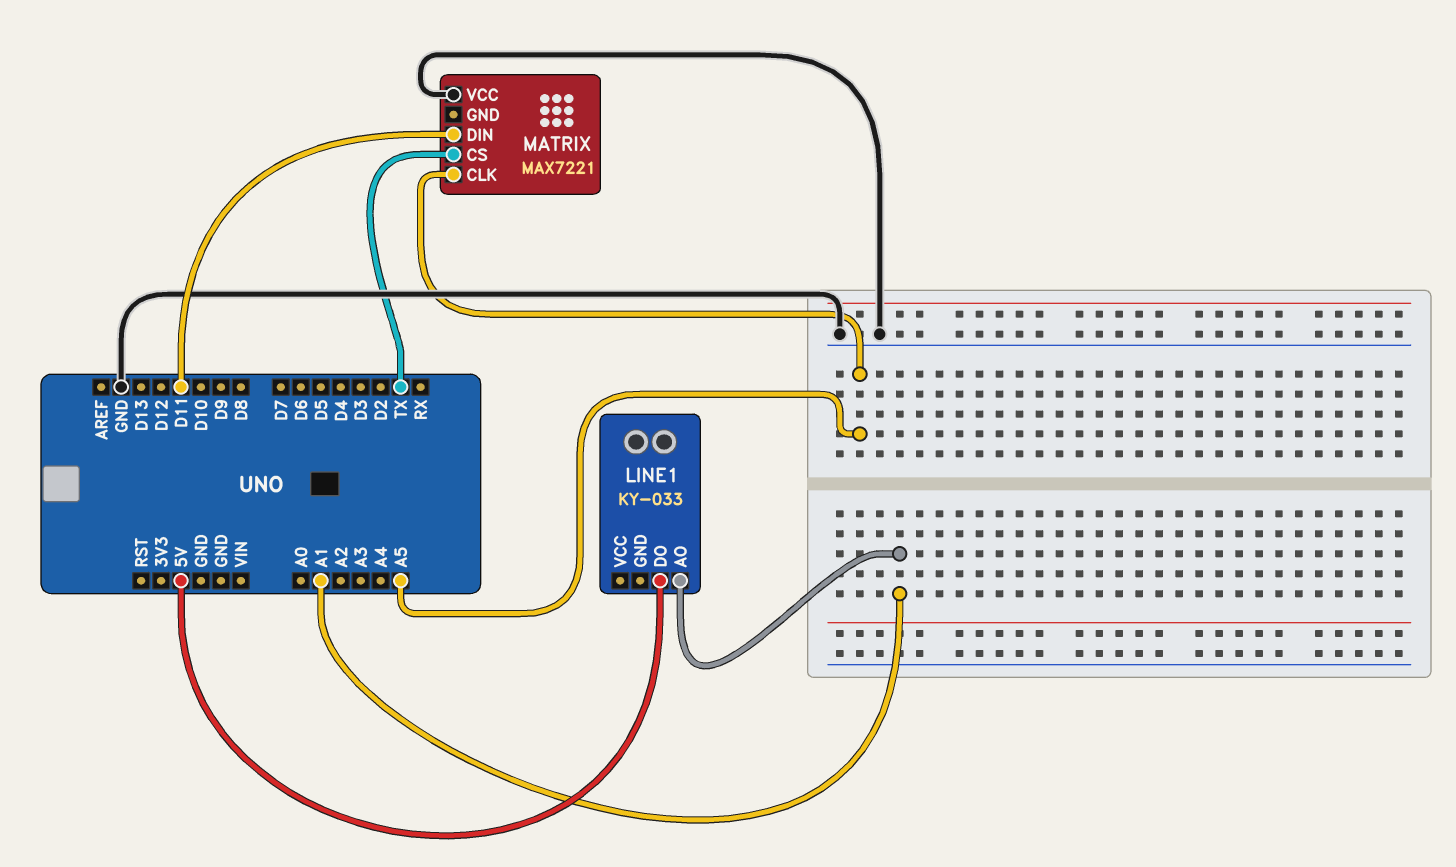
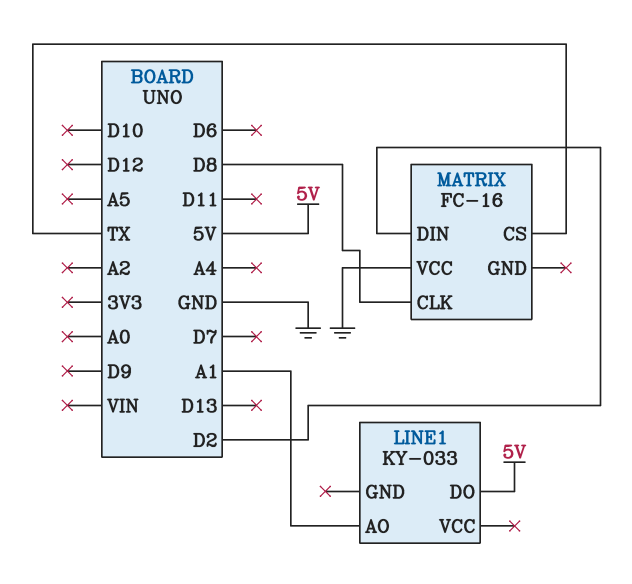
MATRIX: MAX7221 -> FC-16
MATRIX pin CLK: A5 -> D8
MATRIX pin DIN: D11 -> D2

